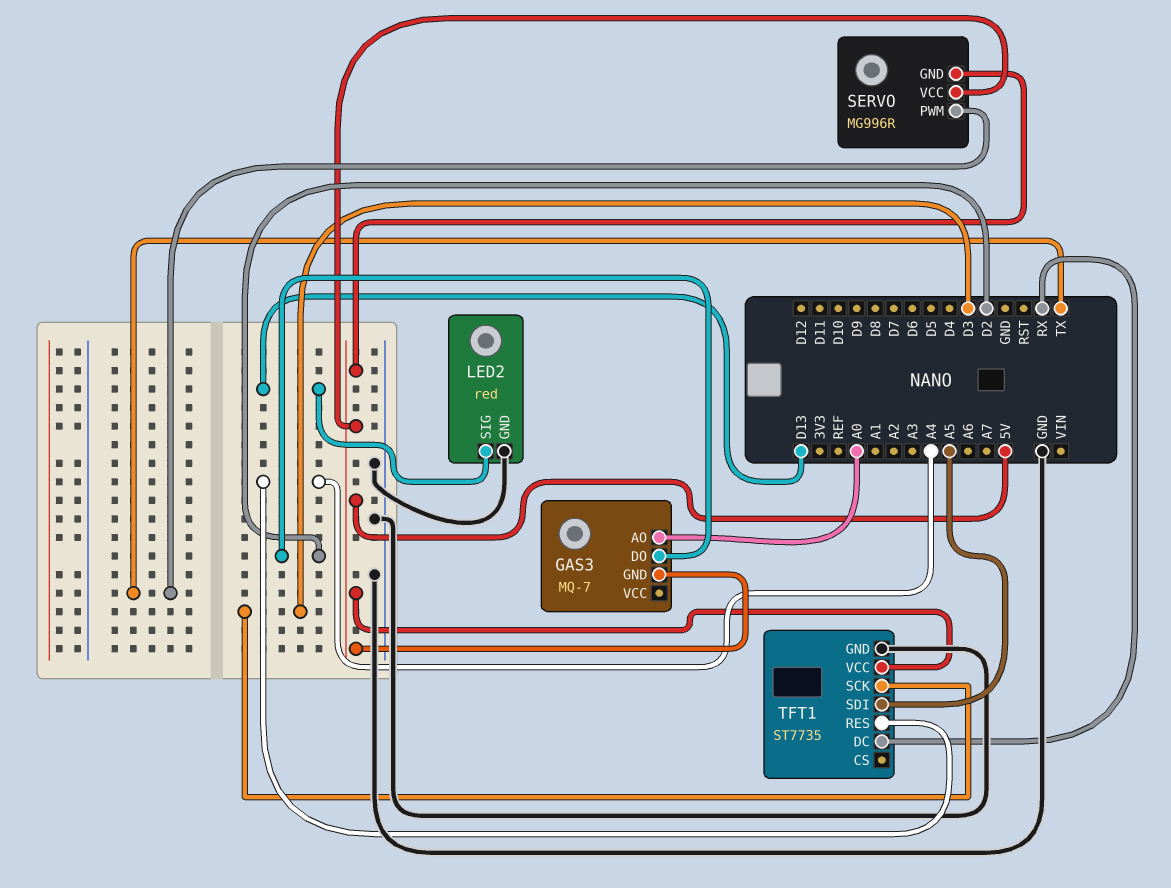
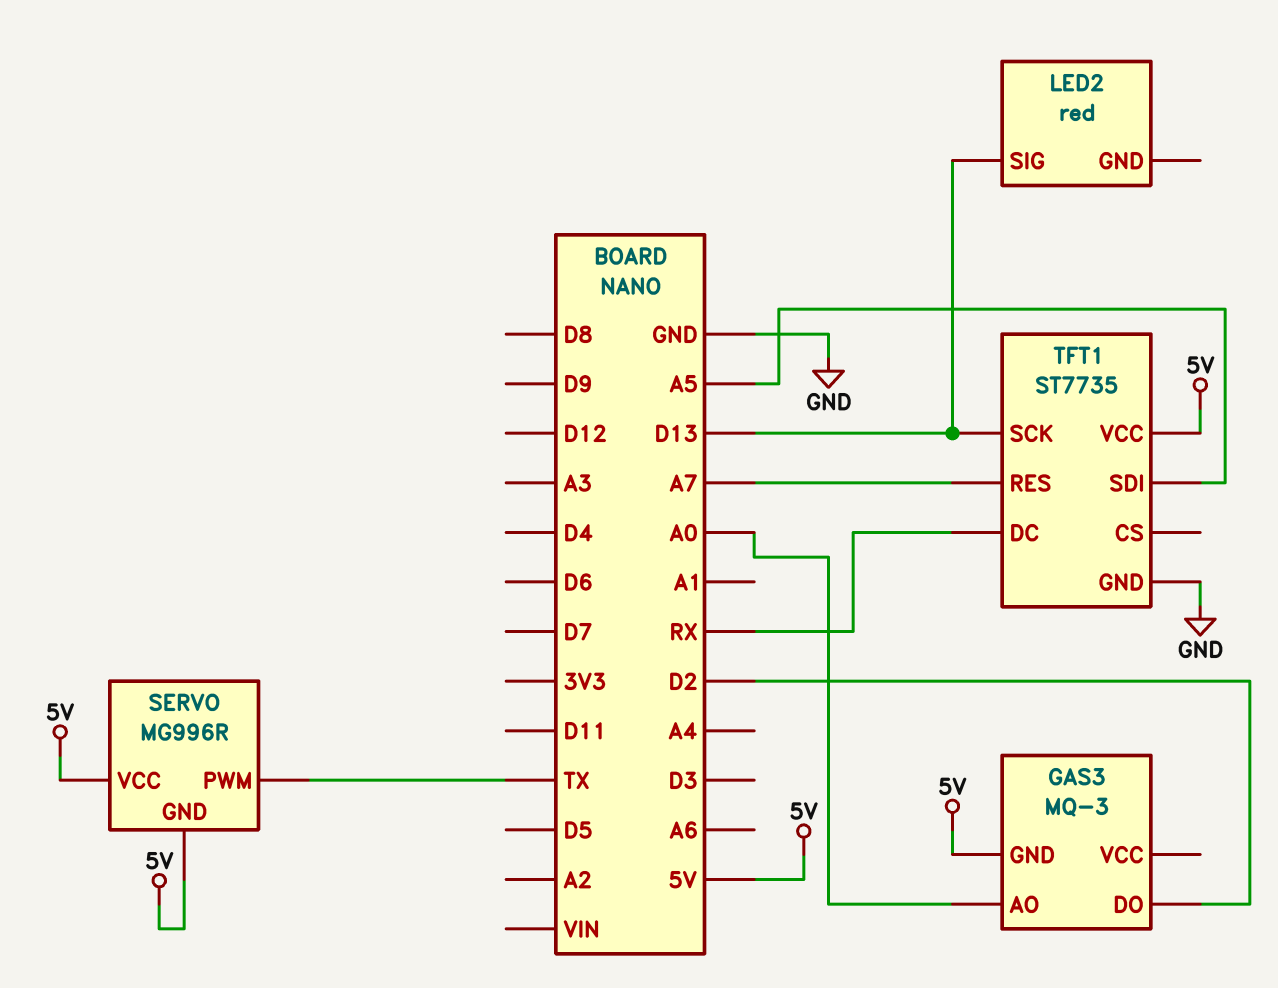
GAS3: MQ-7 -> MQ-3
LED2 pin GND: GND -> none
TFT1 pin RES: A4 -> A7
TFT1 pin SCK: D3 -> D13

